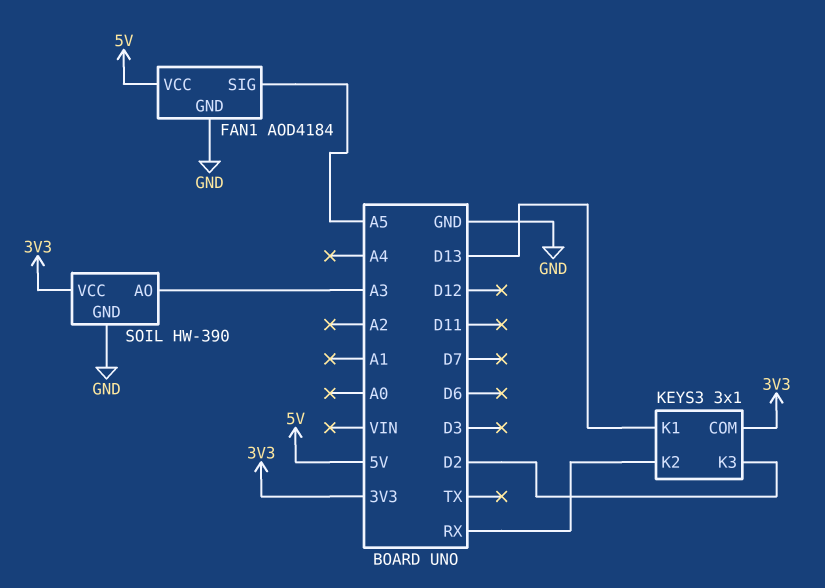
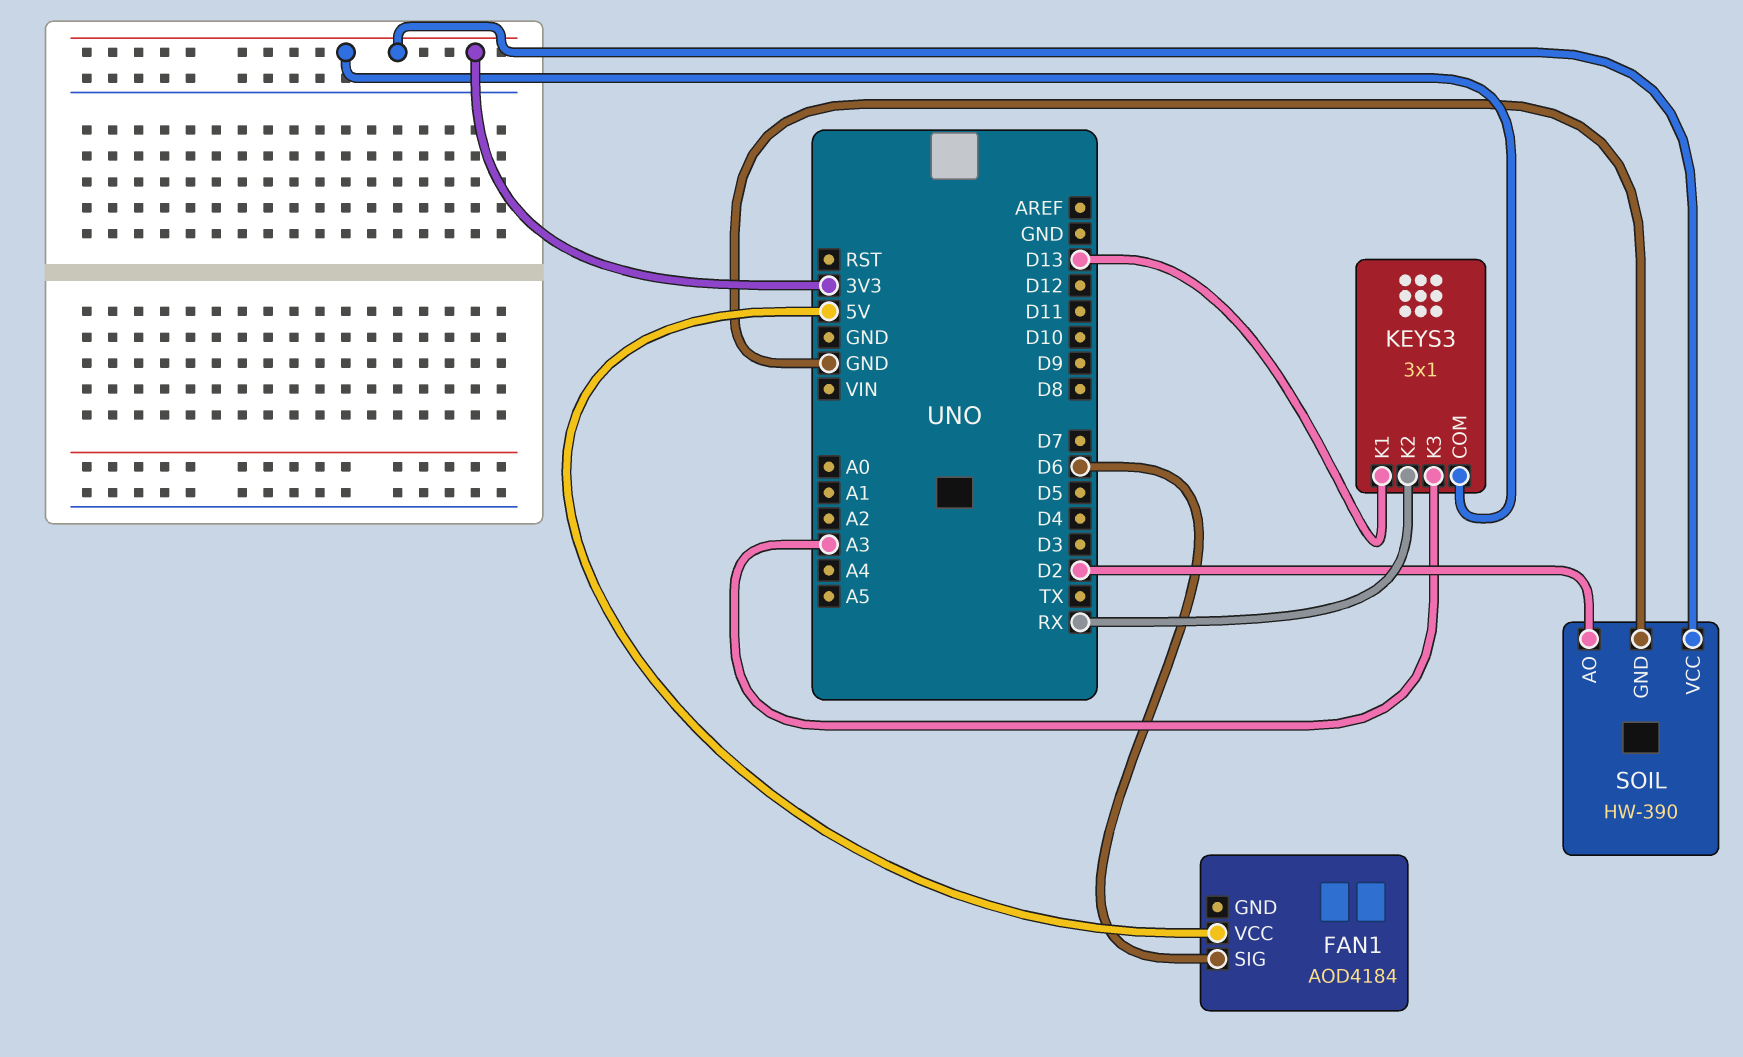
FAN1 pin GND: GND -> none
FAN1 pin SIG: A5 -> D6
KEYS3 pin K3: D2 -> A3
SOIL pin AO: A3 -> D2

